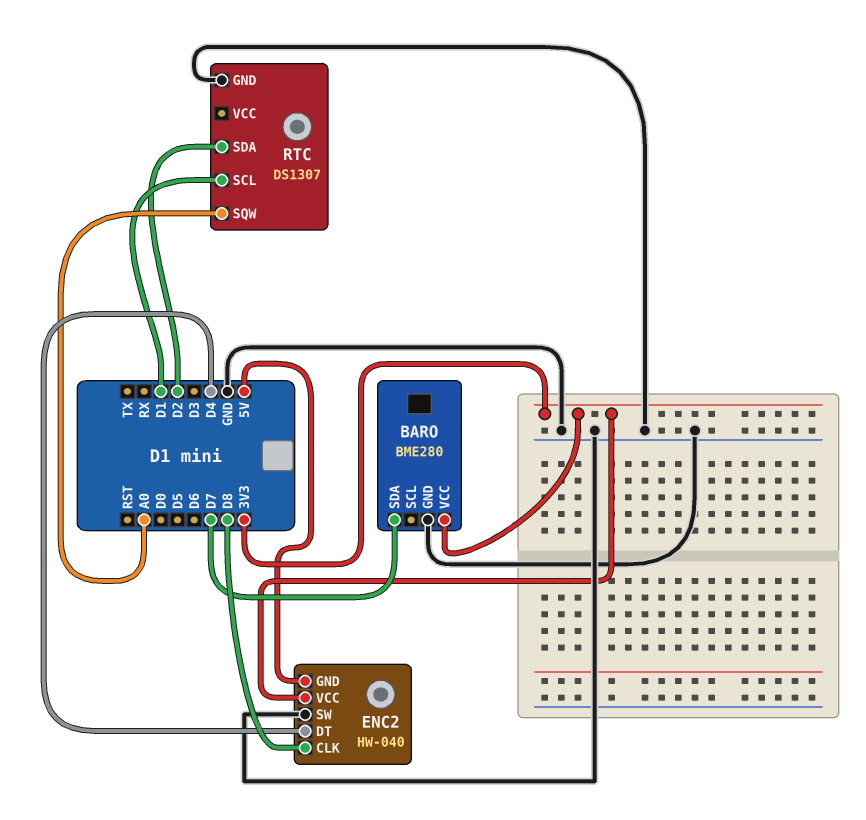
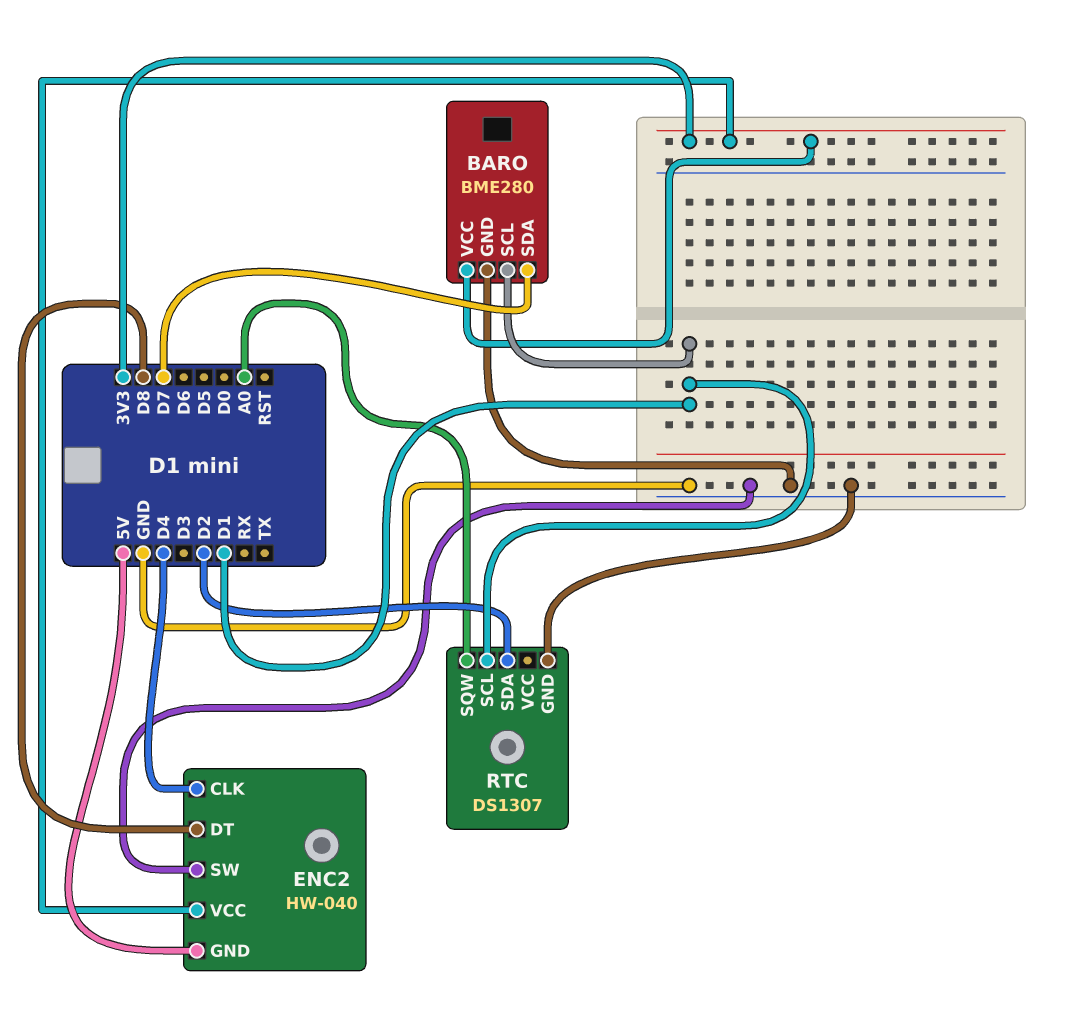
BARO pin SCL: none -> D1
ENC2 pin CLK: D8 -> D4
ENC2 pin DT: D4 -> D8

